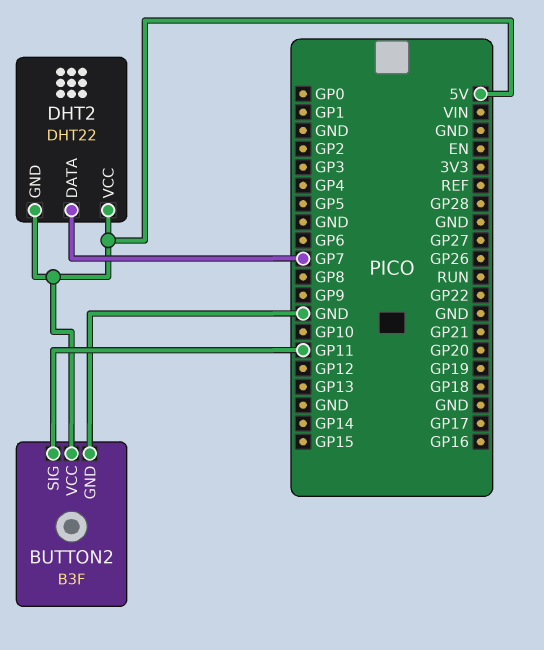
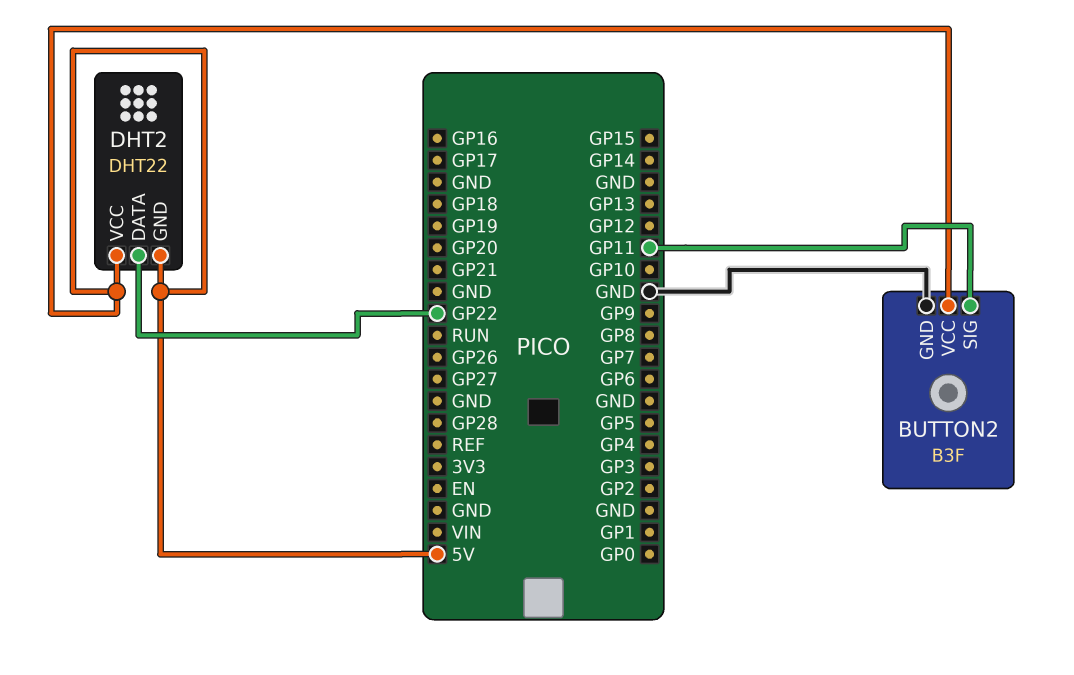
DHT2 pin DATA: GP7 -> GP22

